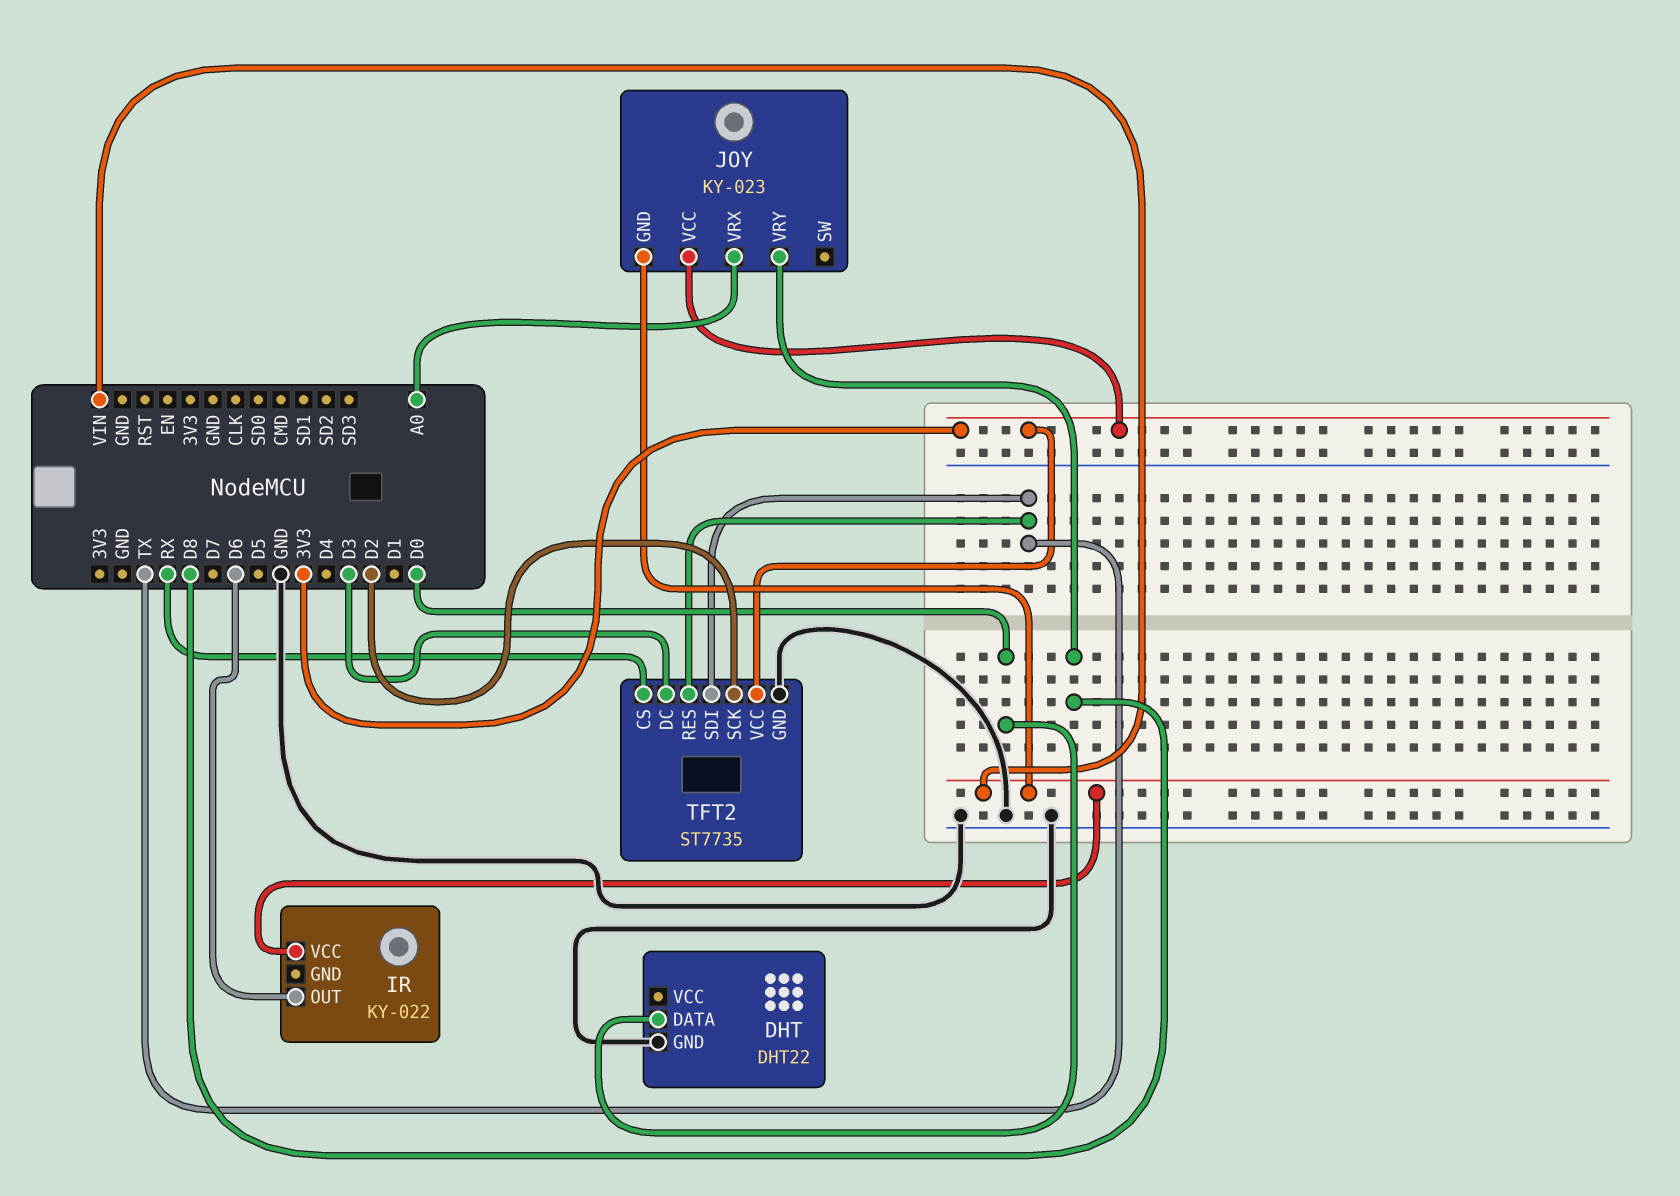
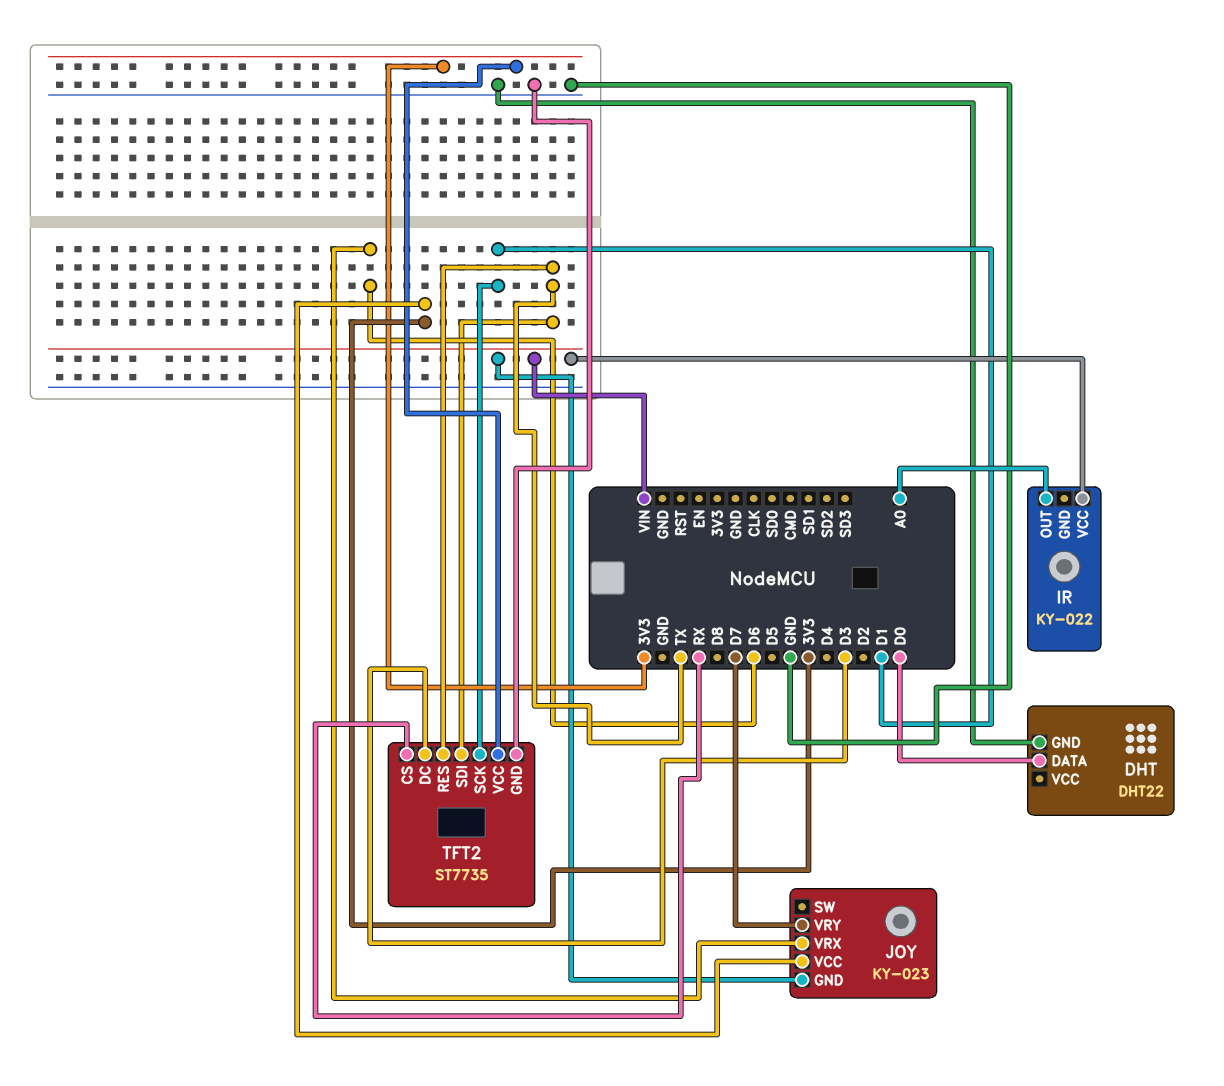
IR pin OUT: D6 -> A0
JOY pin VRX: A0 -> D6
JOY pin VRY: D8 -> D7
TFT2 pin SCK: D2 -> D1

